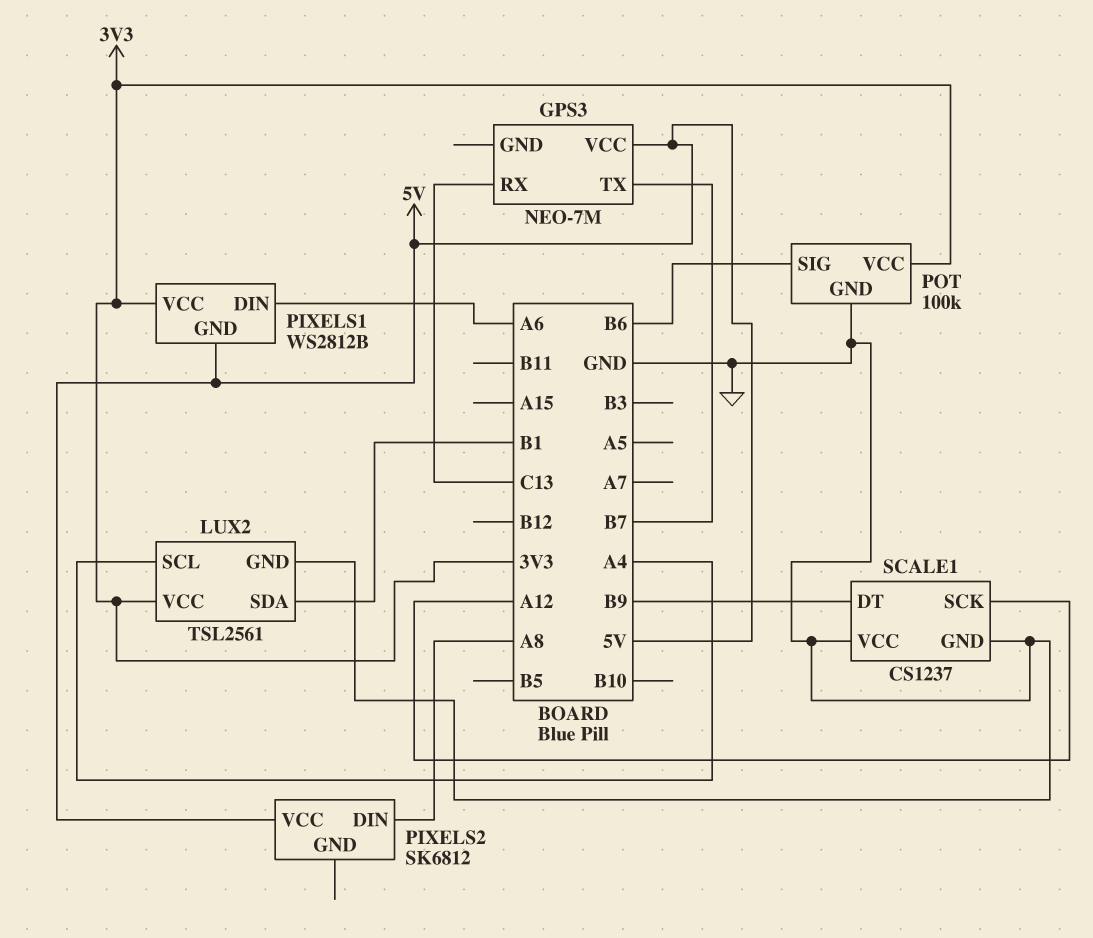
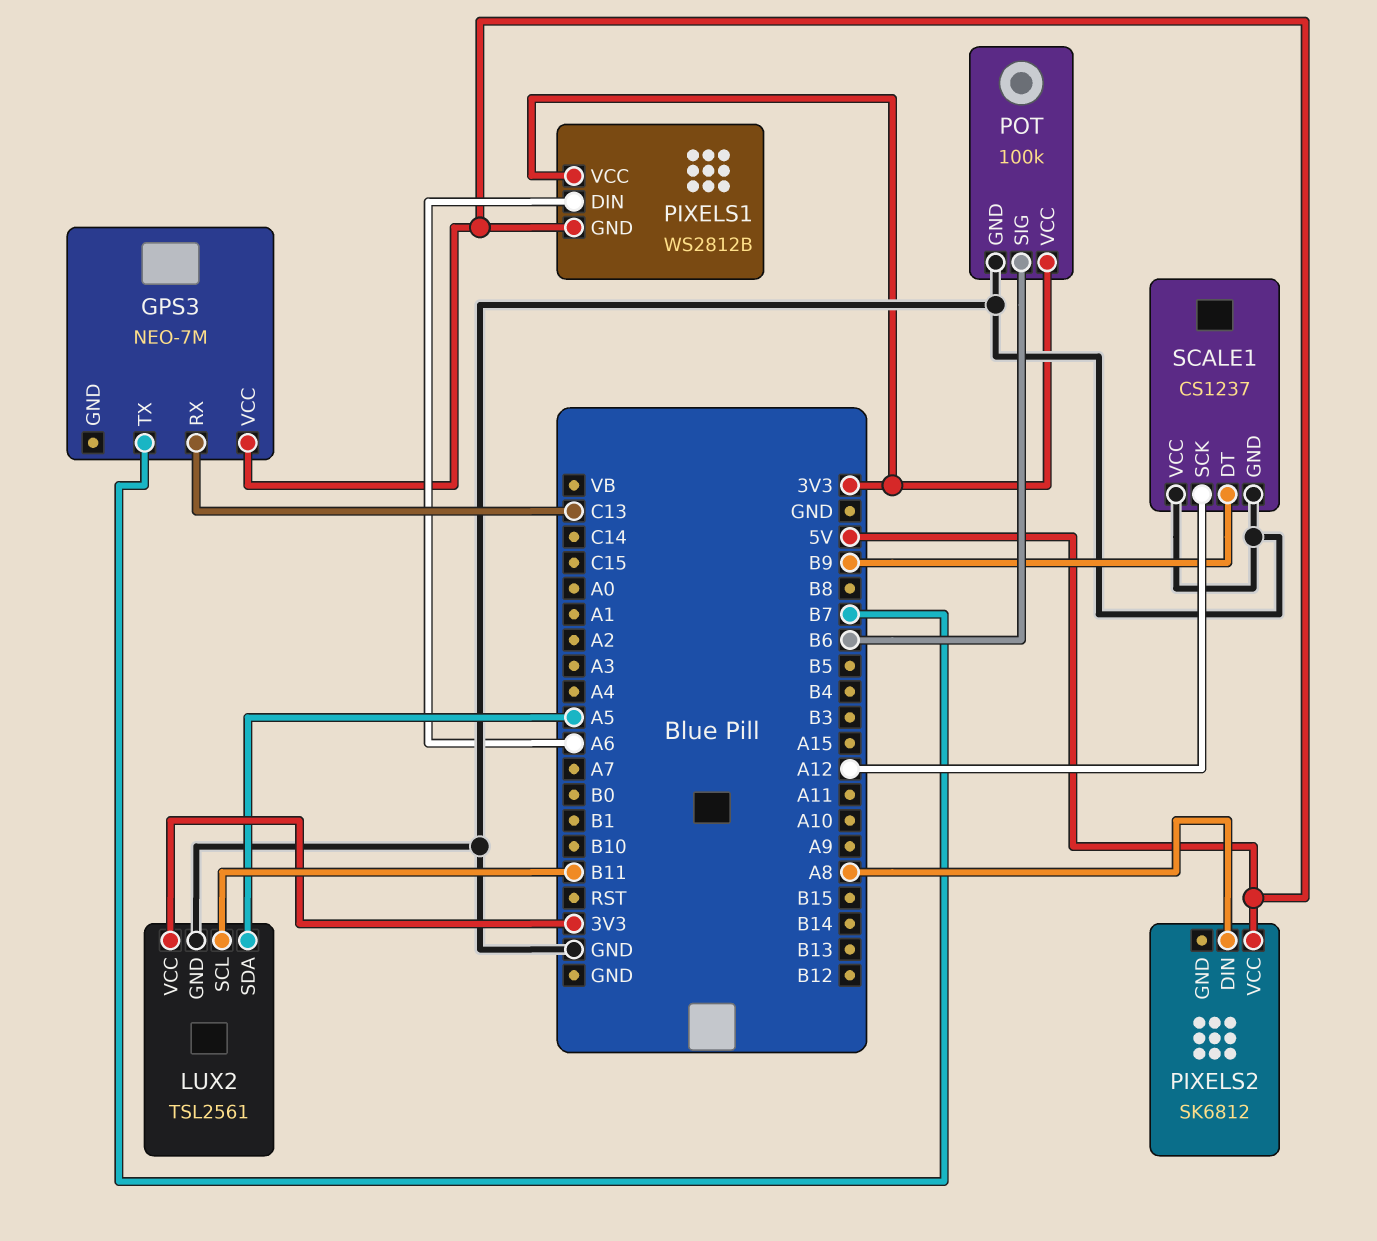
LUX2 pin SCL: A4 -> B11
LUX2 pin SDA: B1 -> A5

